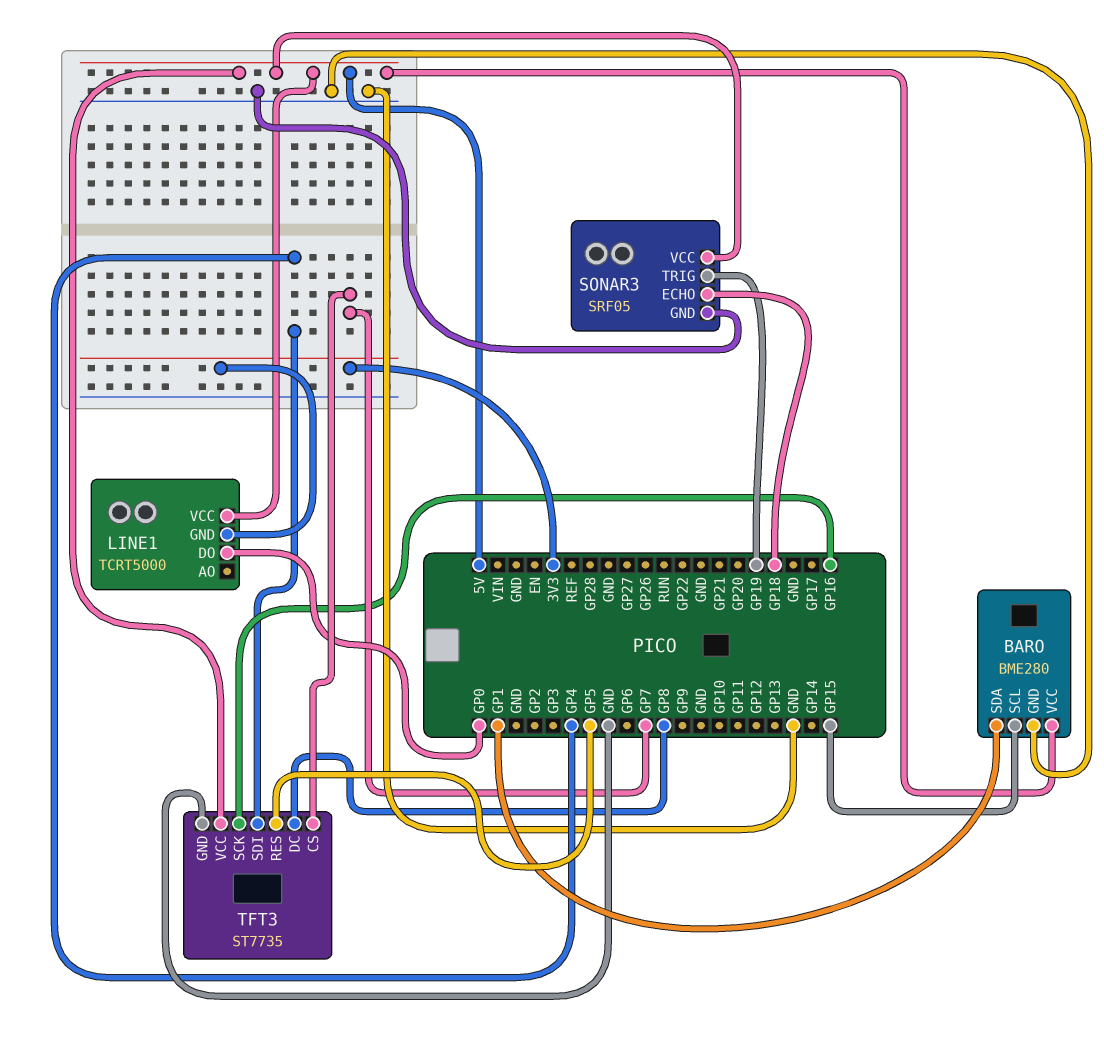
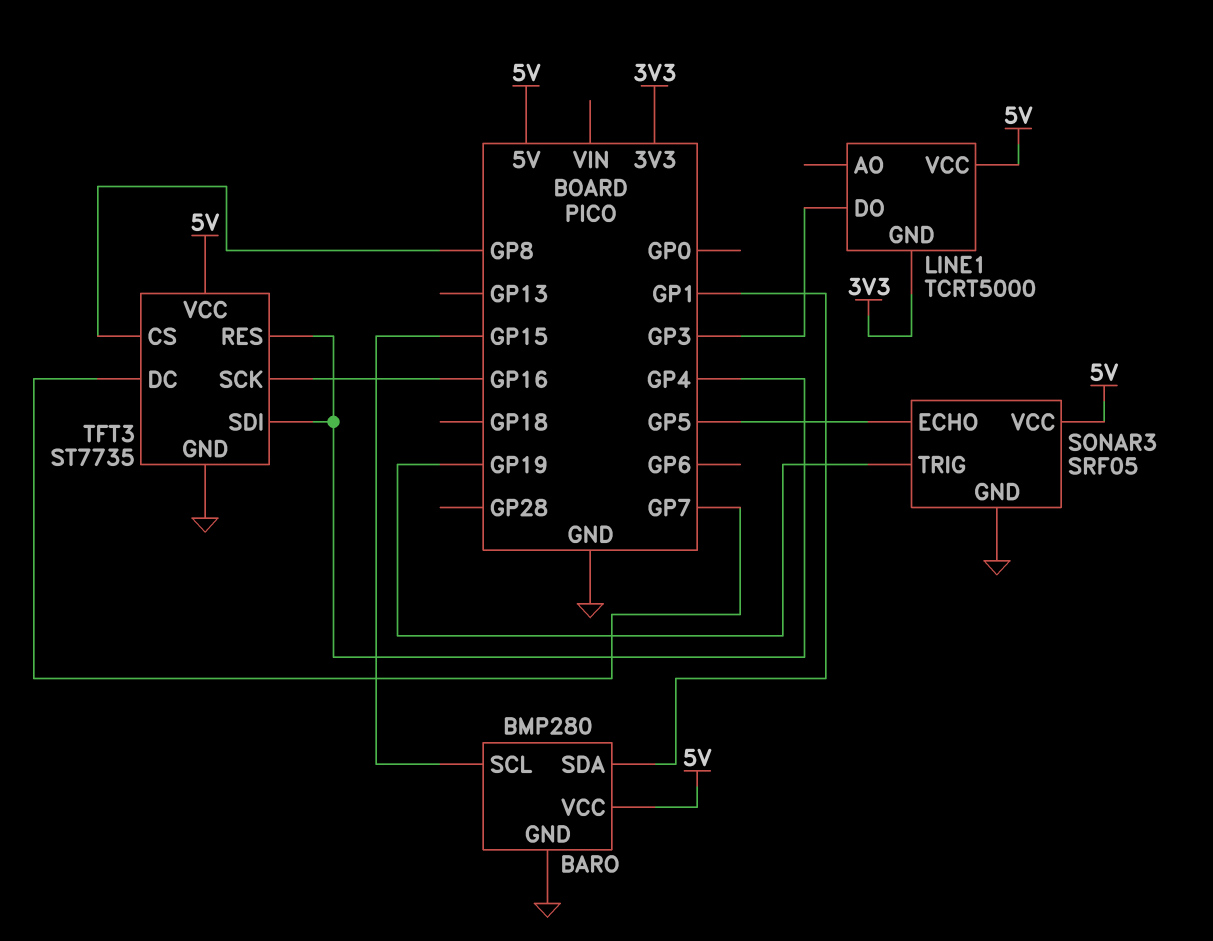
BARO: BME280 -> BMP280
LINE1 pin DO: GP0 -> GP3
SONAR3 pin ECHO: GP18 -> GP5
TFT3 pin CS: GP7 -> GP8
TFT3 pin DC: GP8 -> GP7
TFT3 pin RES: GP5 -> GP4

